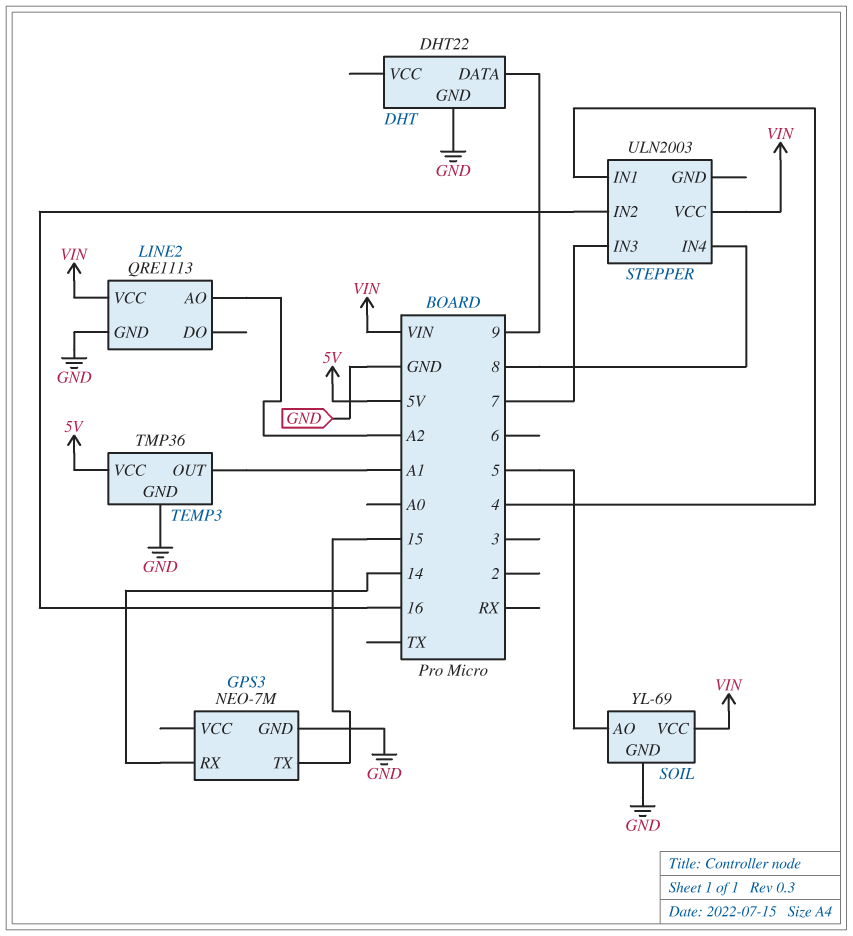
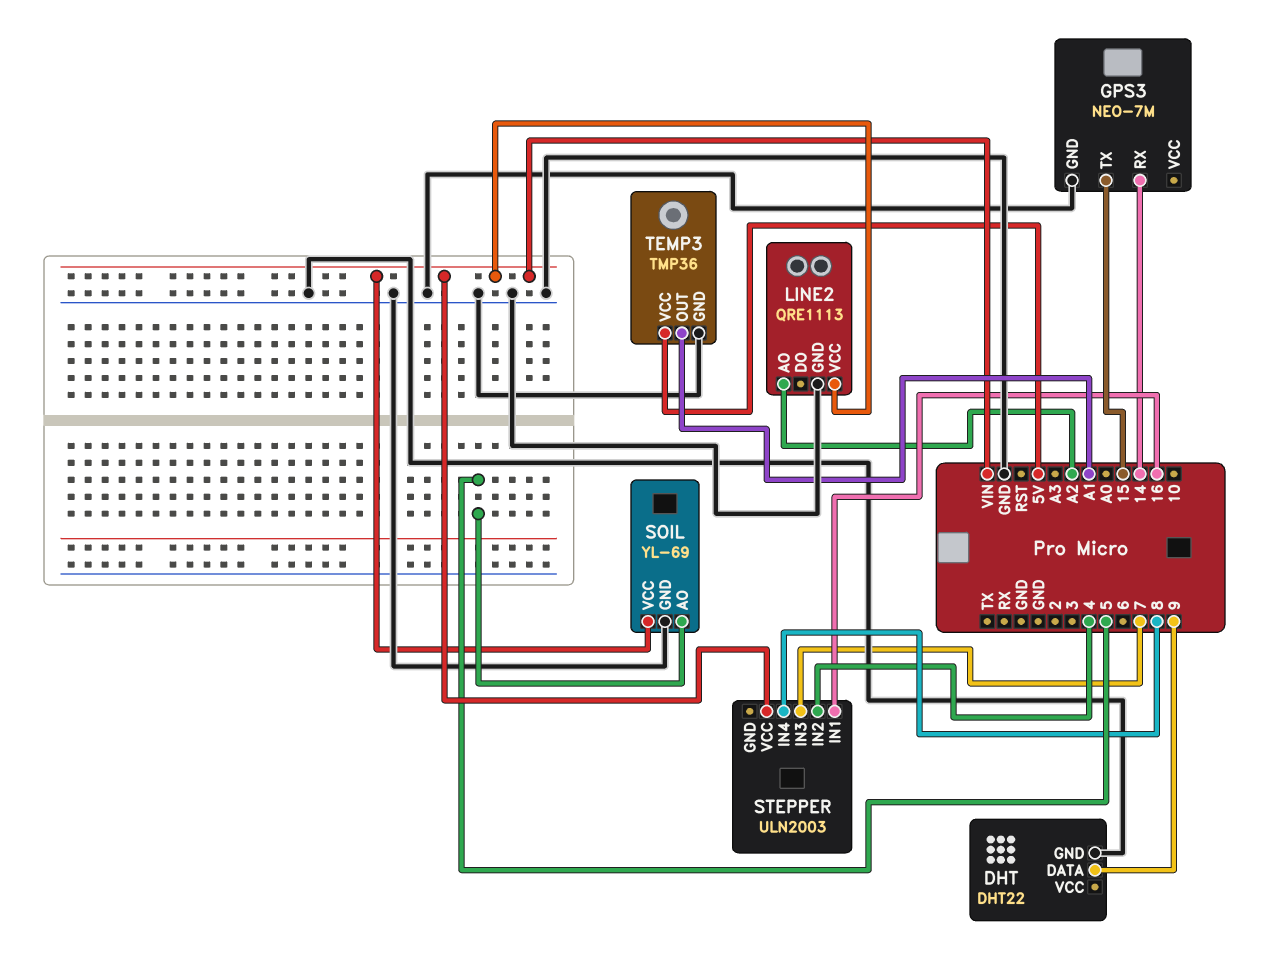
STEPPER pin IN1: 4 -> 16
STEPPER pin IN2: 16 -> 4

